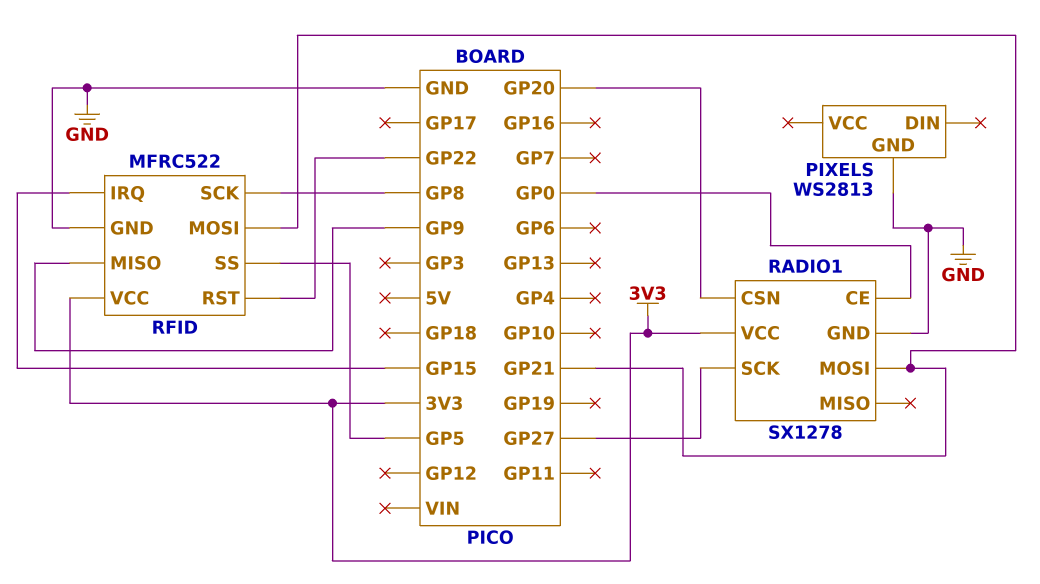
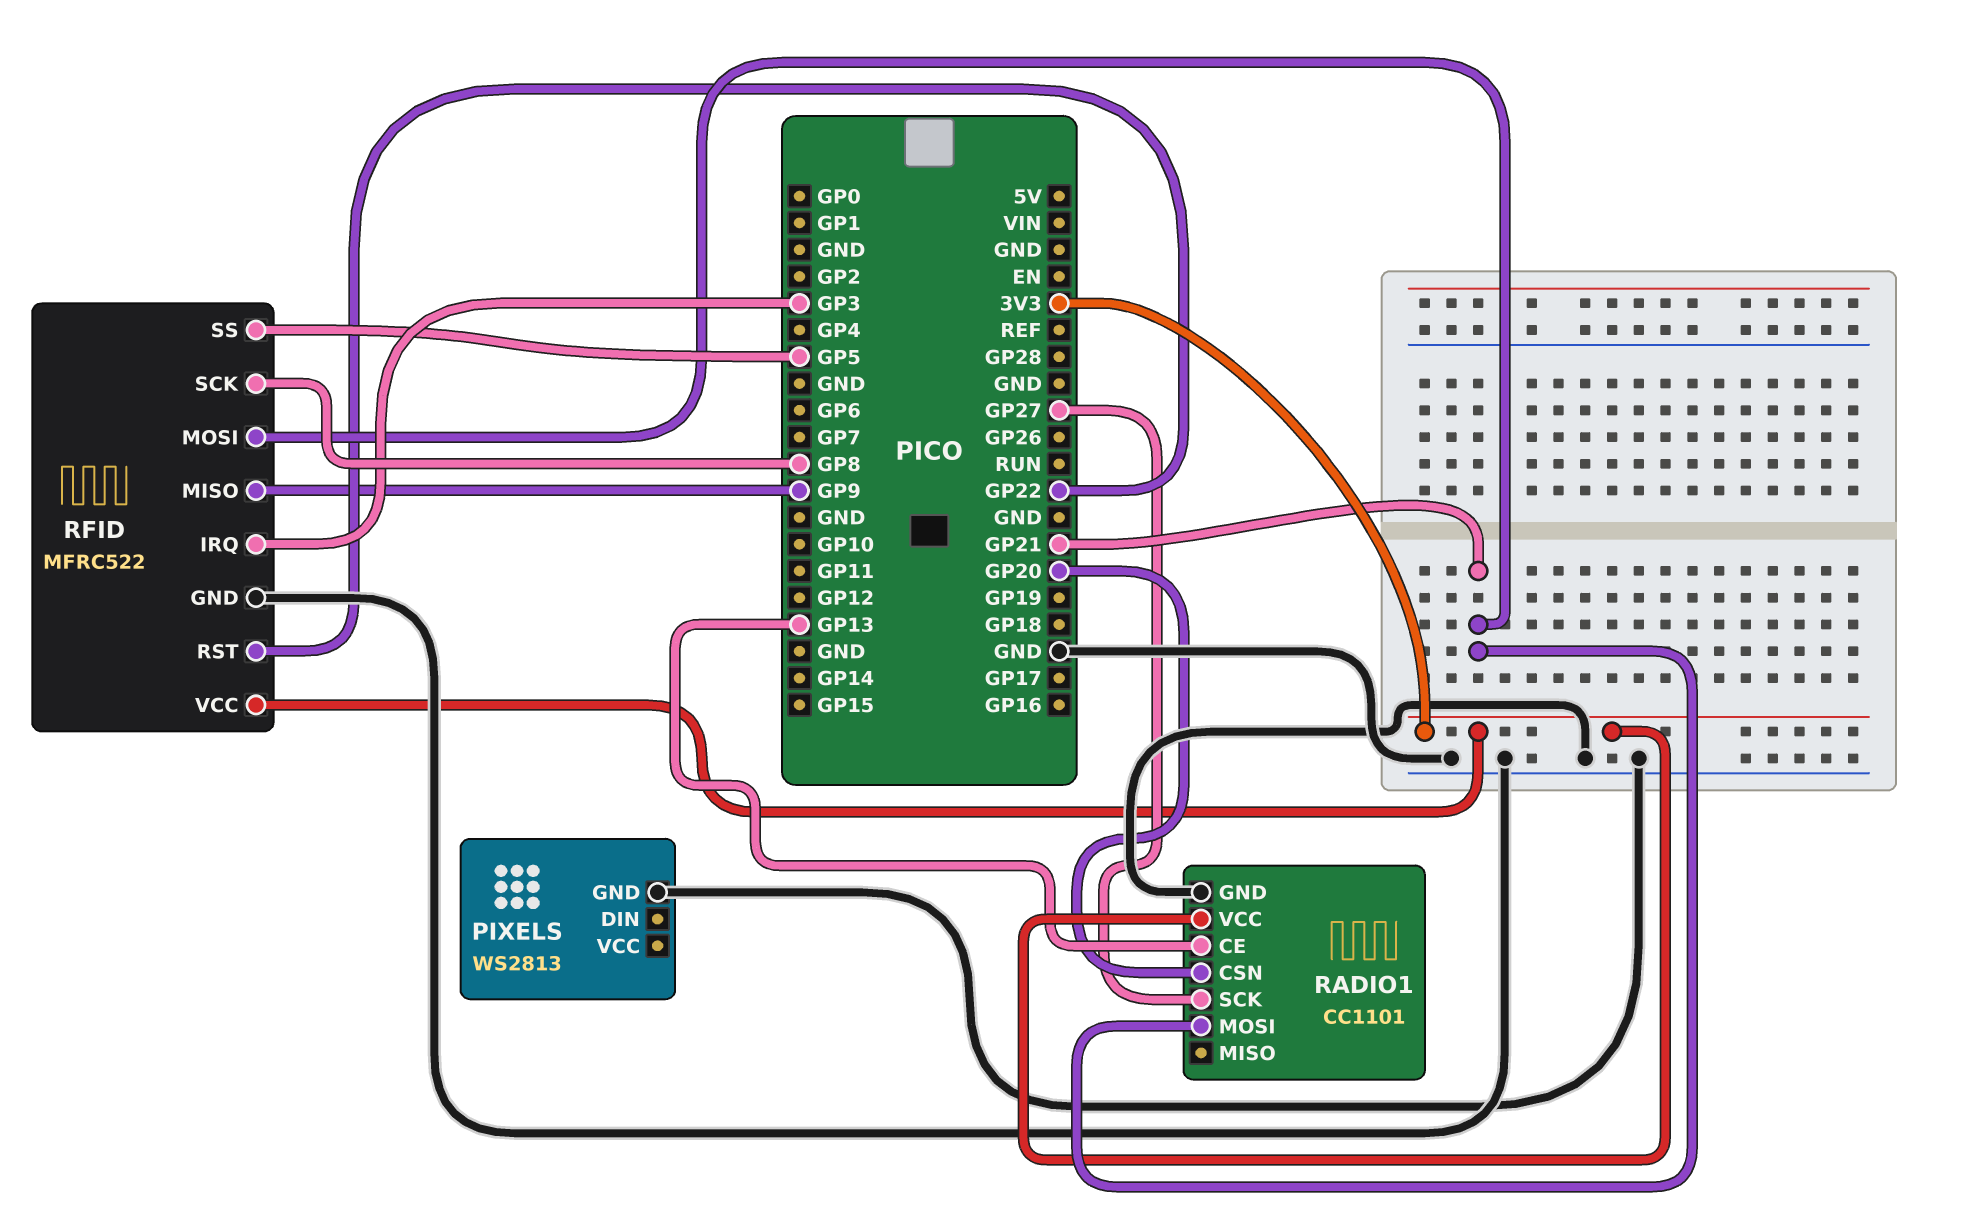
RADIO1: SX1278 -> CC1101
RADIO1 pin CE: GP0 -> GP13
RFID pin IRQ: GP15 -> GP3

